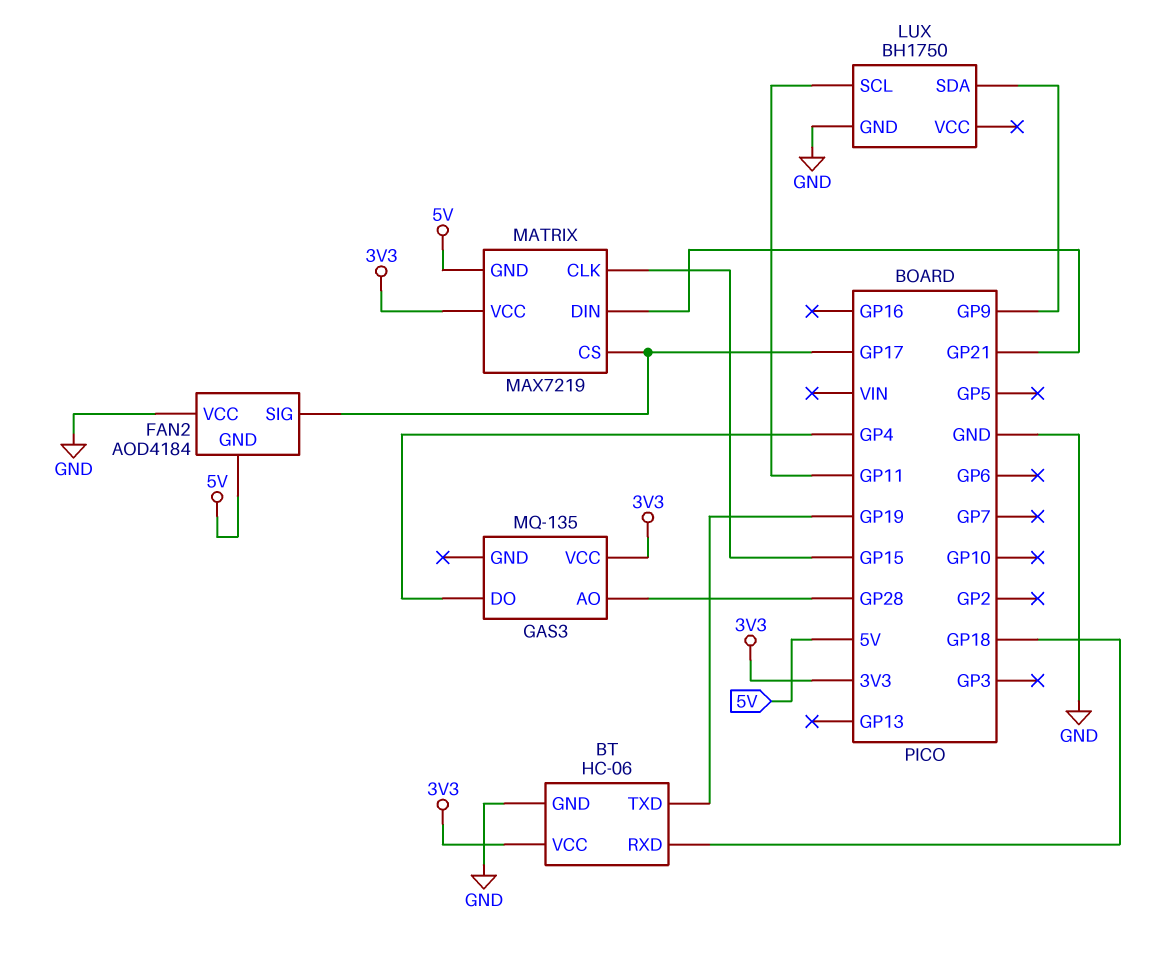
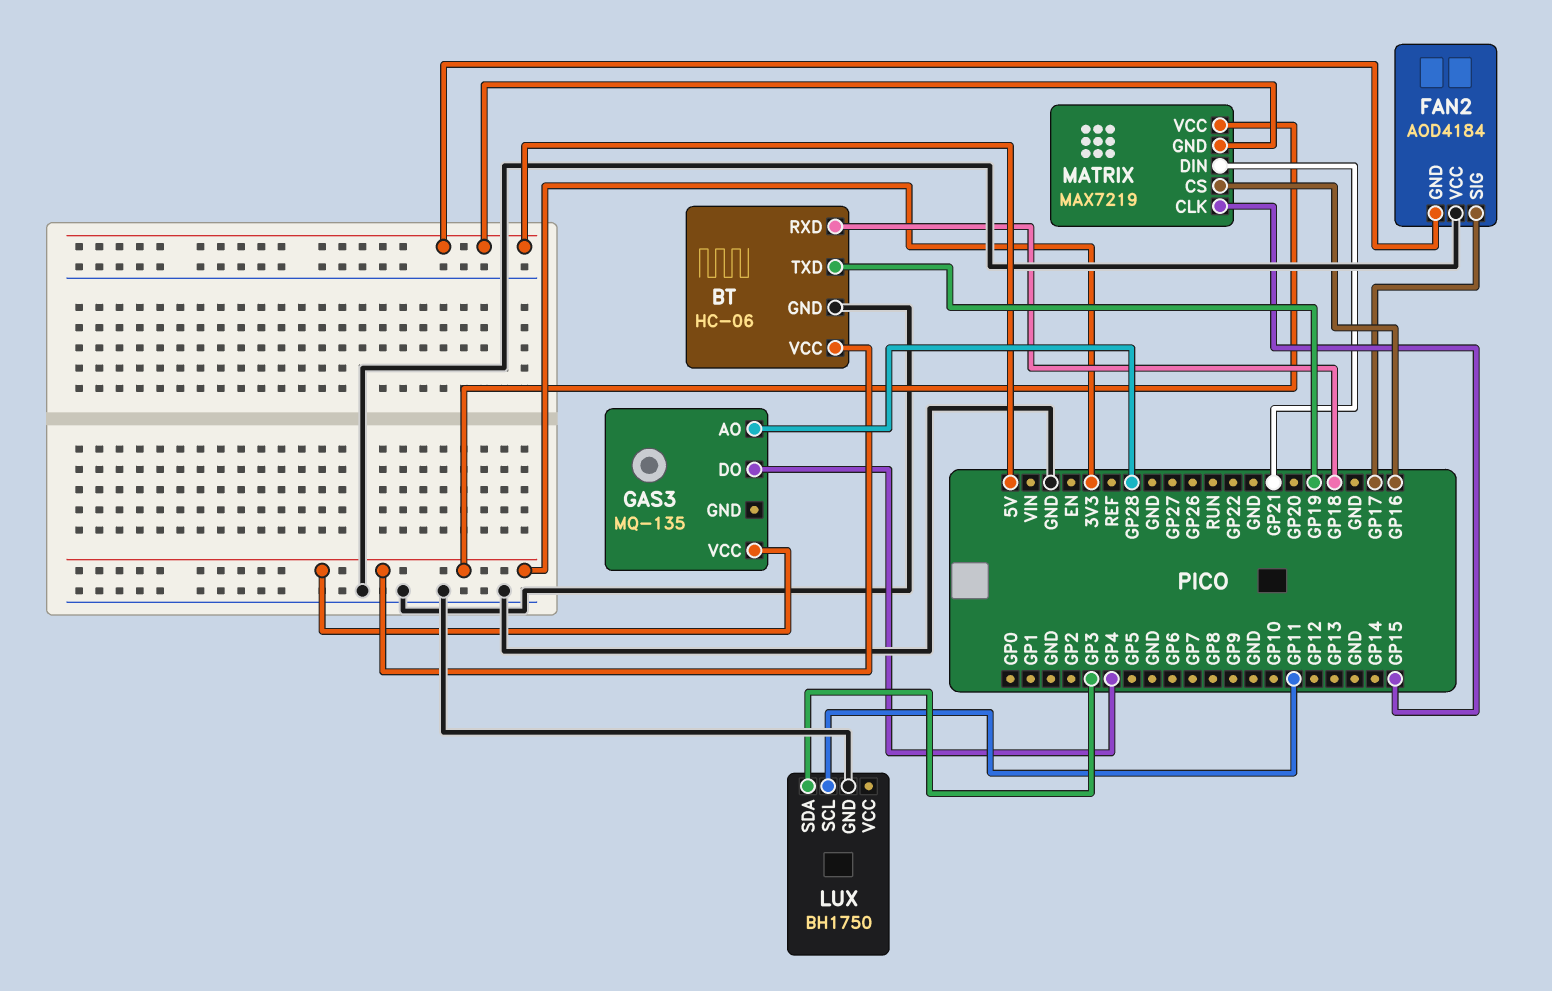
LUX pin SDA: GP9 -> GP3
MATRIX pin CS: GP17 -> GP16

